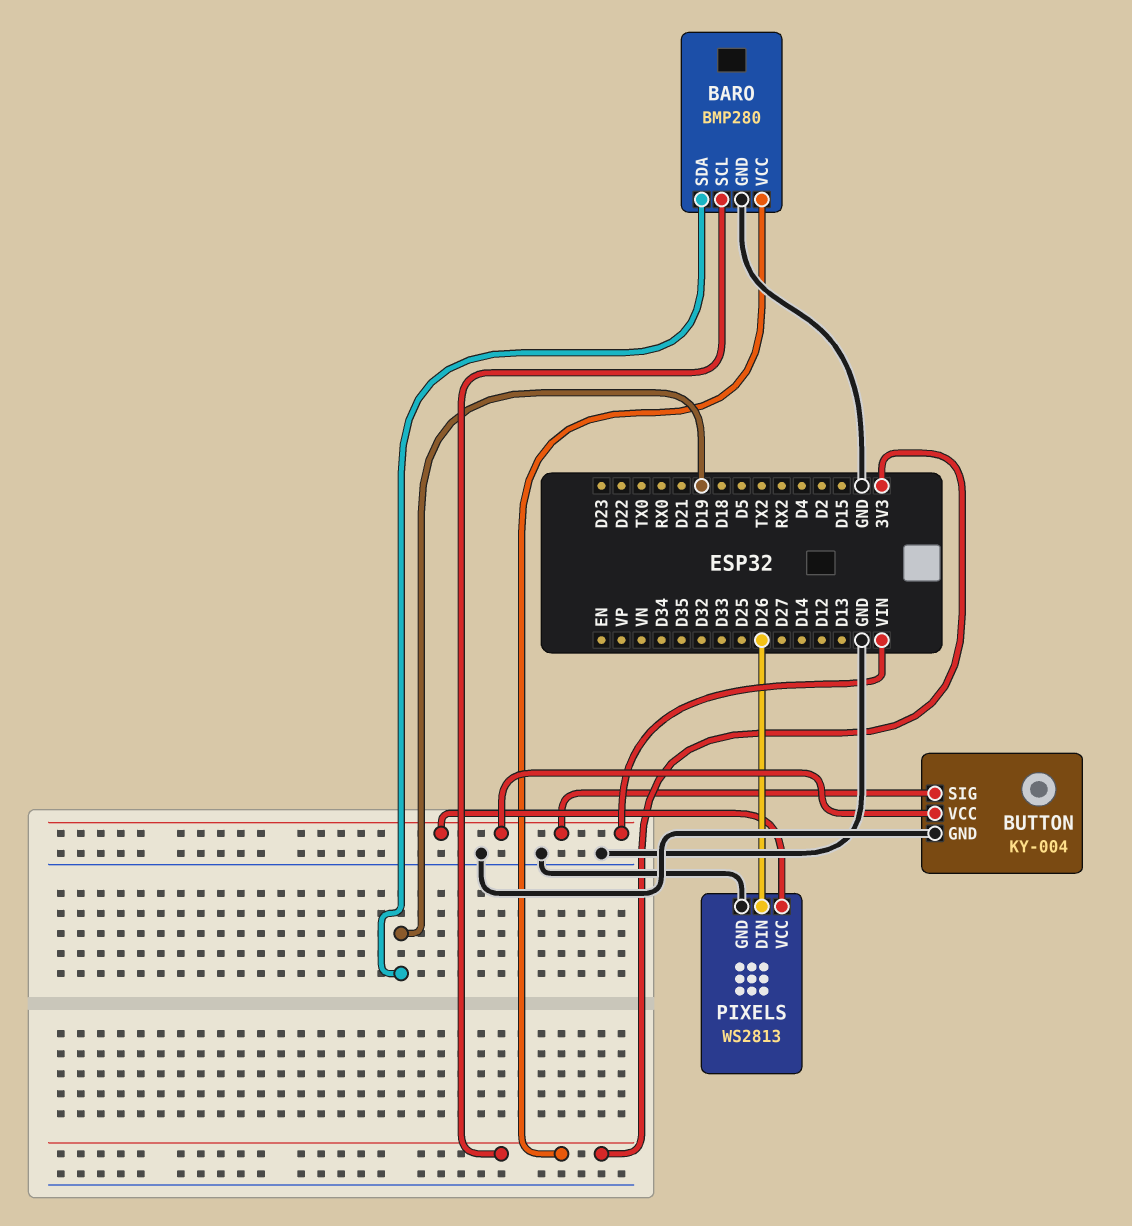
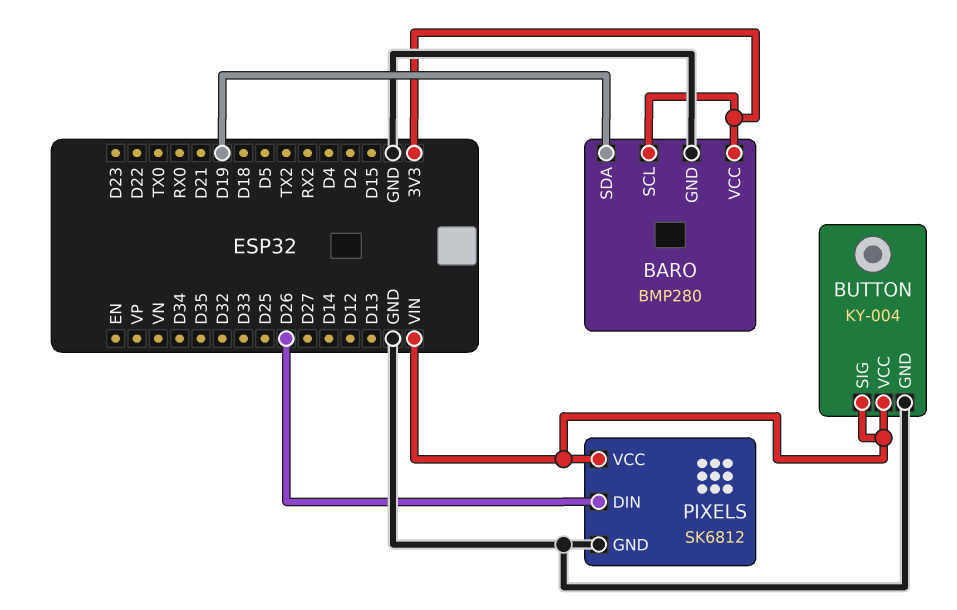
PIXELS: WS2813 -> SK6812

